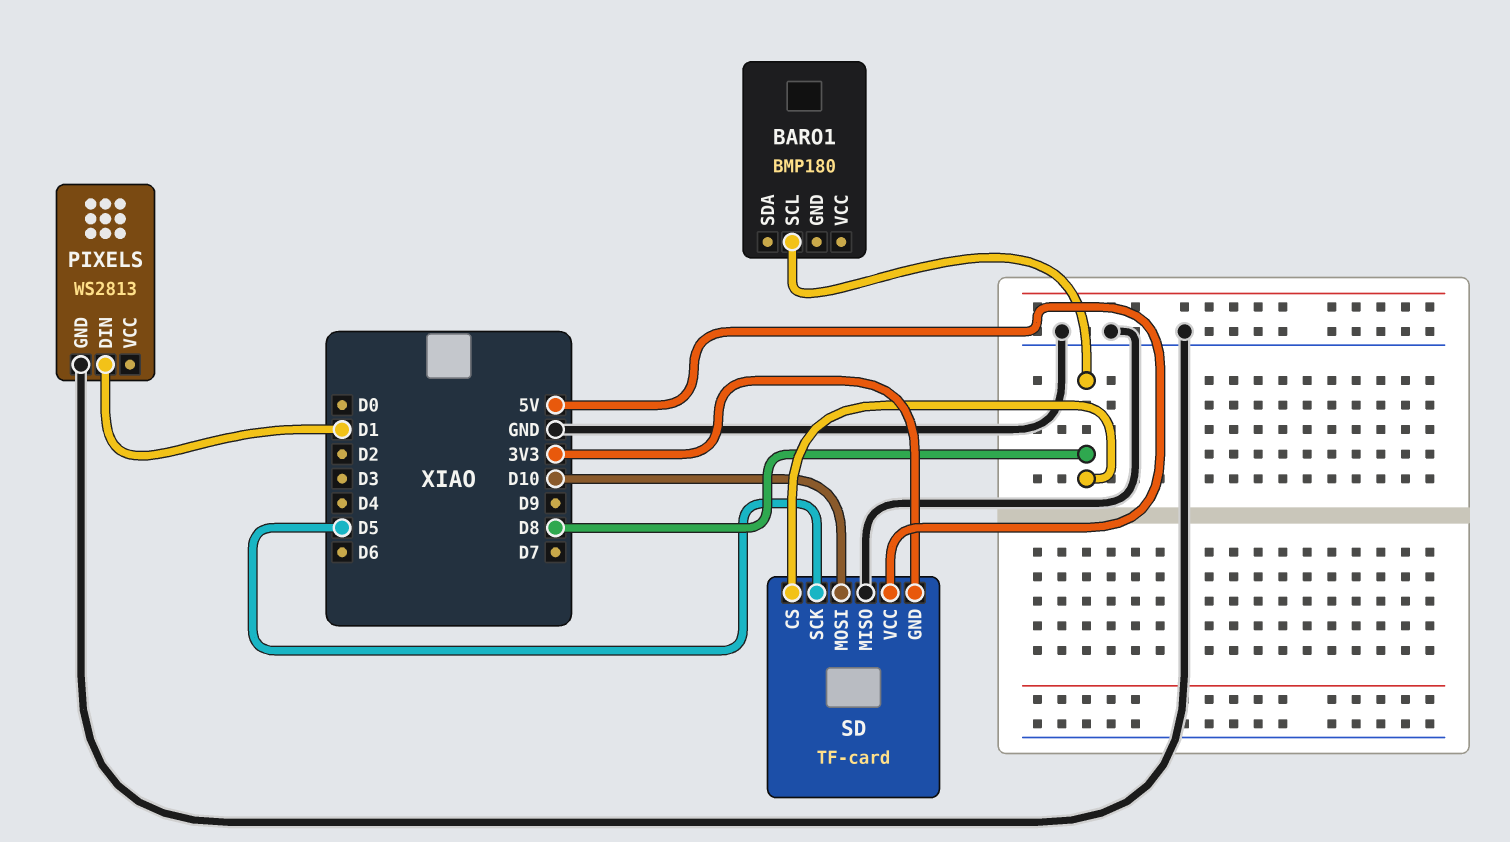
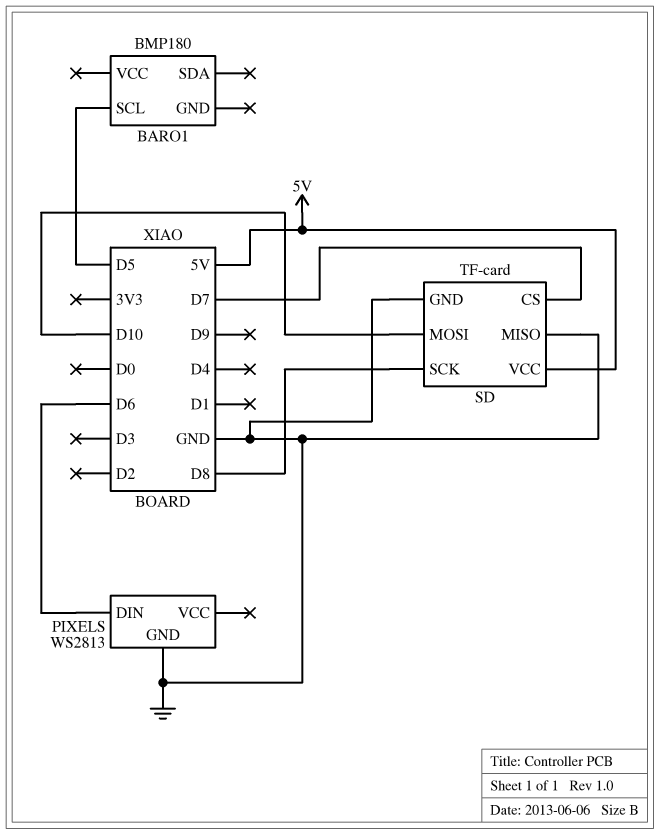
BARO1 pin SCL: D8 -> D5
PIXELS pin DIN: D1 -> D6
SD pin CS: D8 -> D7
SD pin GND: 3V3 -> GND
SD pin SCK: D5 -> D8

